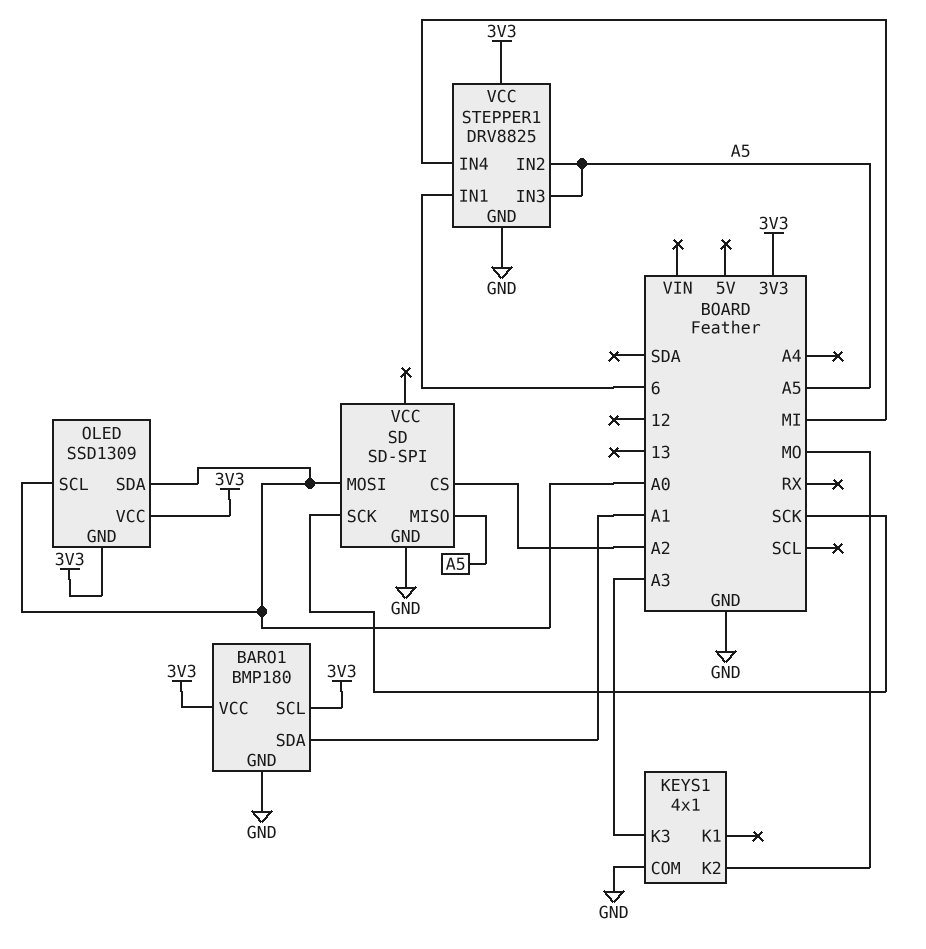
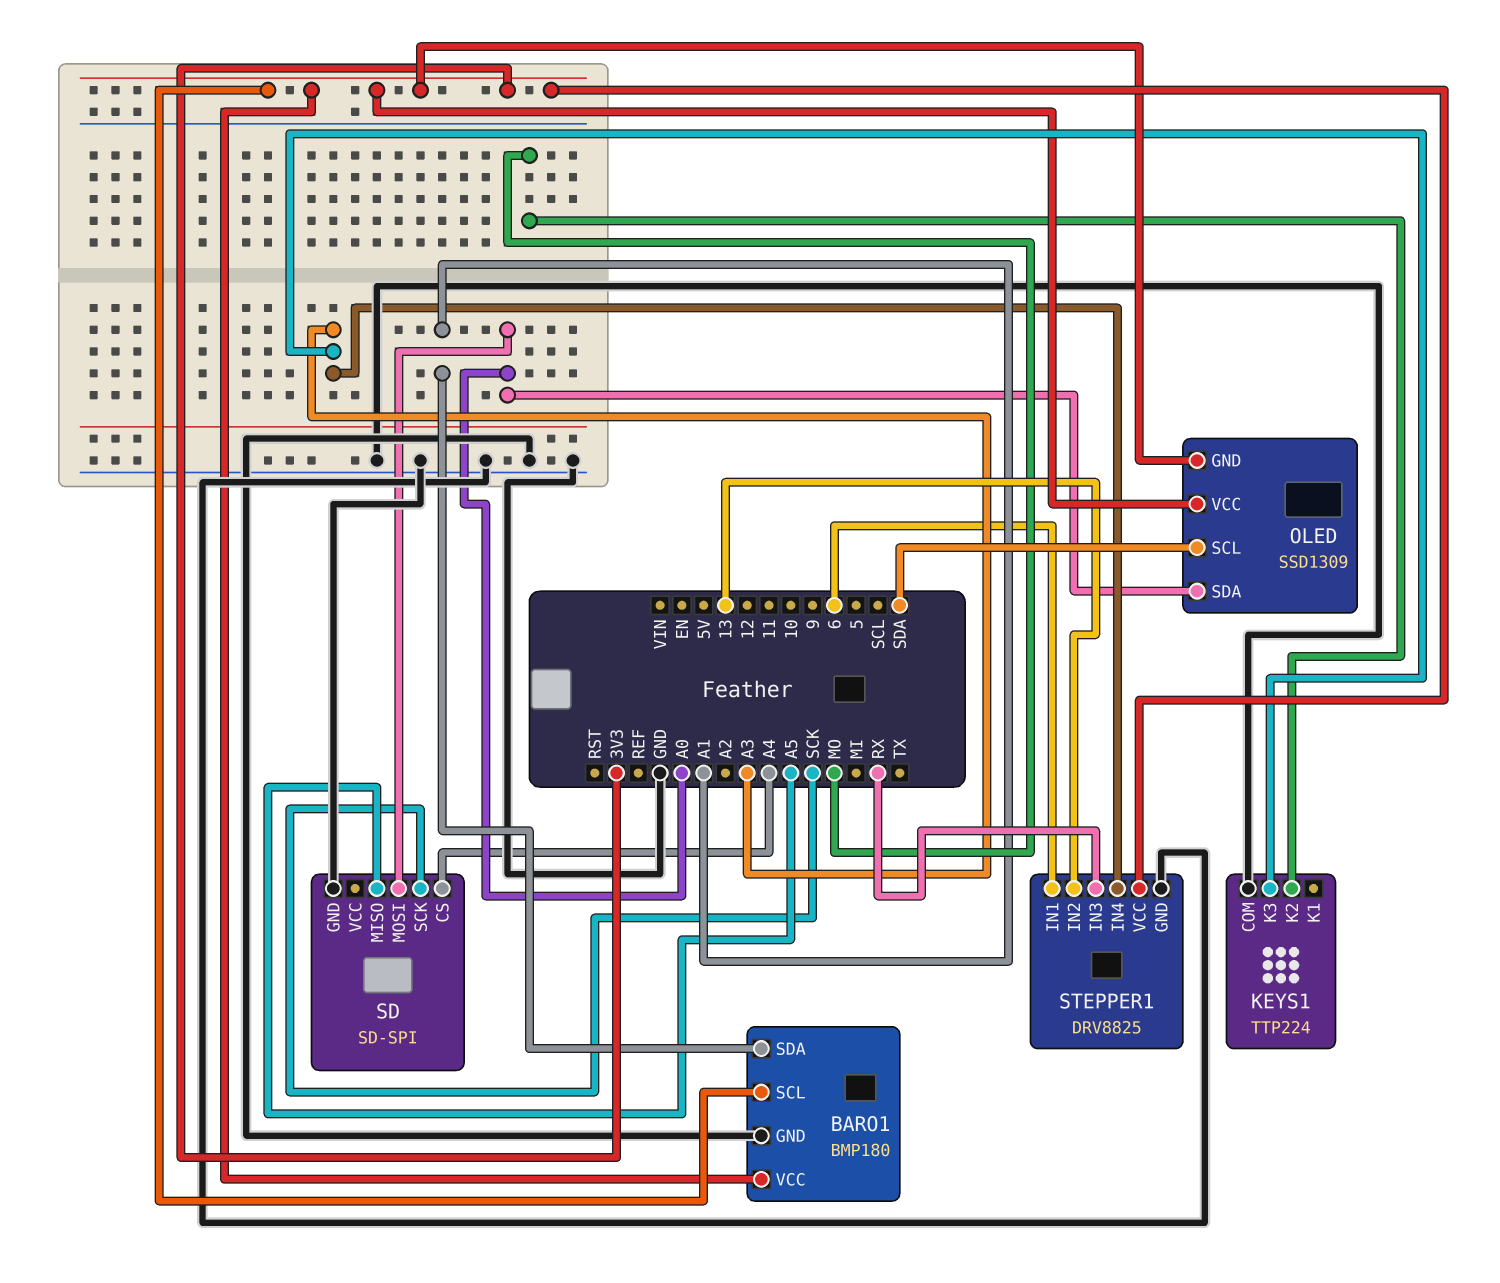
KEYS1: 4x1 -> TTP224
OLED pin SCL: A0 -> SDA
SD pin CS: A2 -> A4
STEPPER1 pin IN2: A5 -> 13
STEPPER1 pin IN3: A5 -> RX
STEPPER1 pin IN4: MI -> A3

